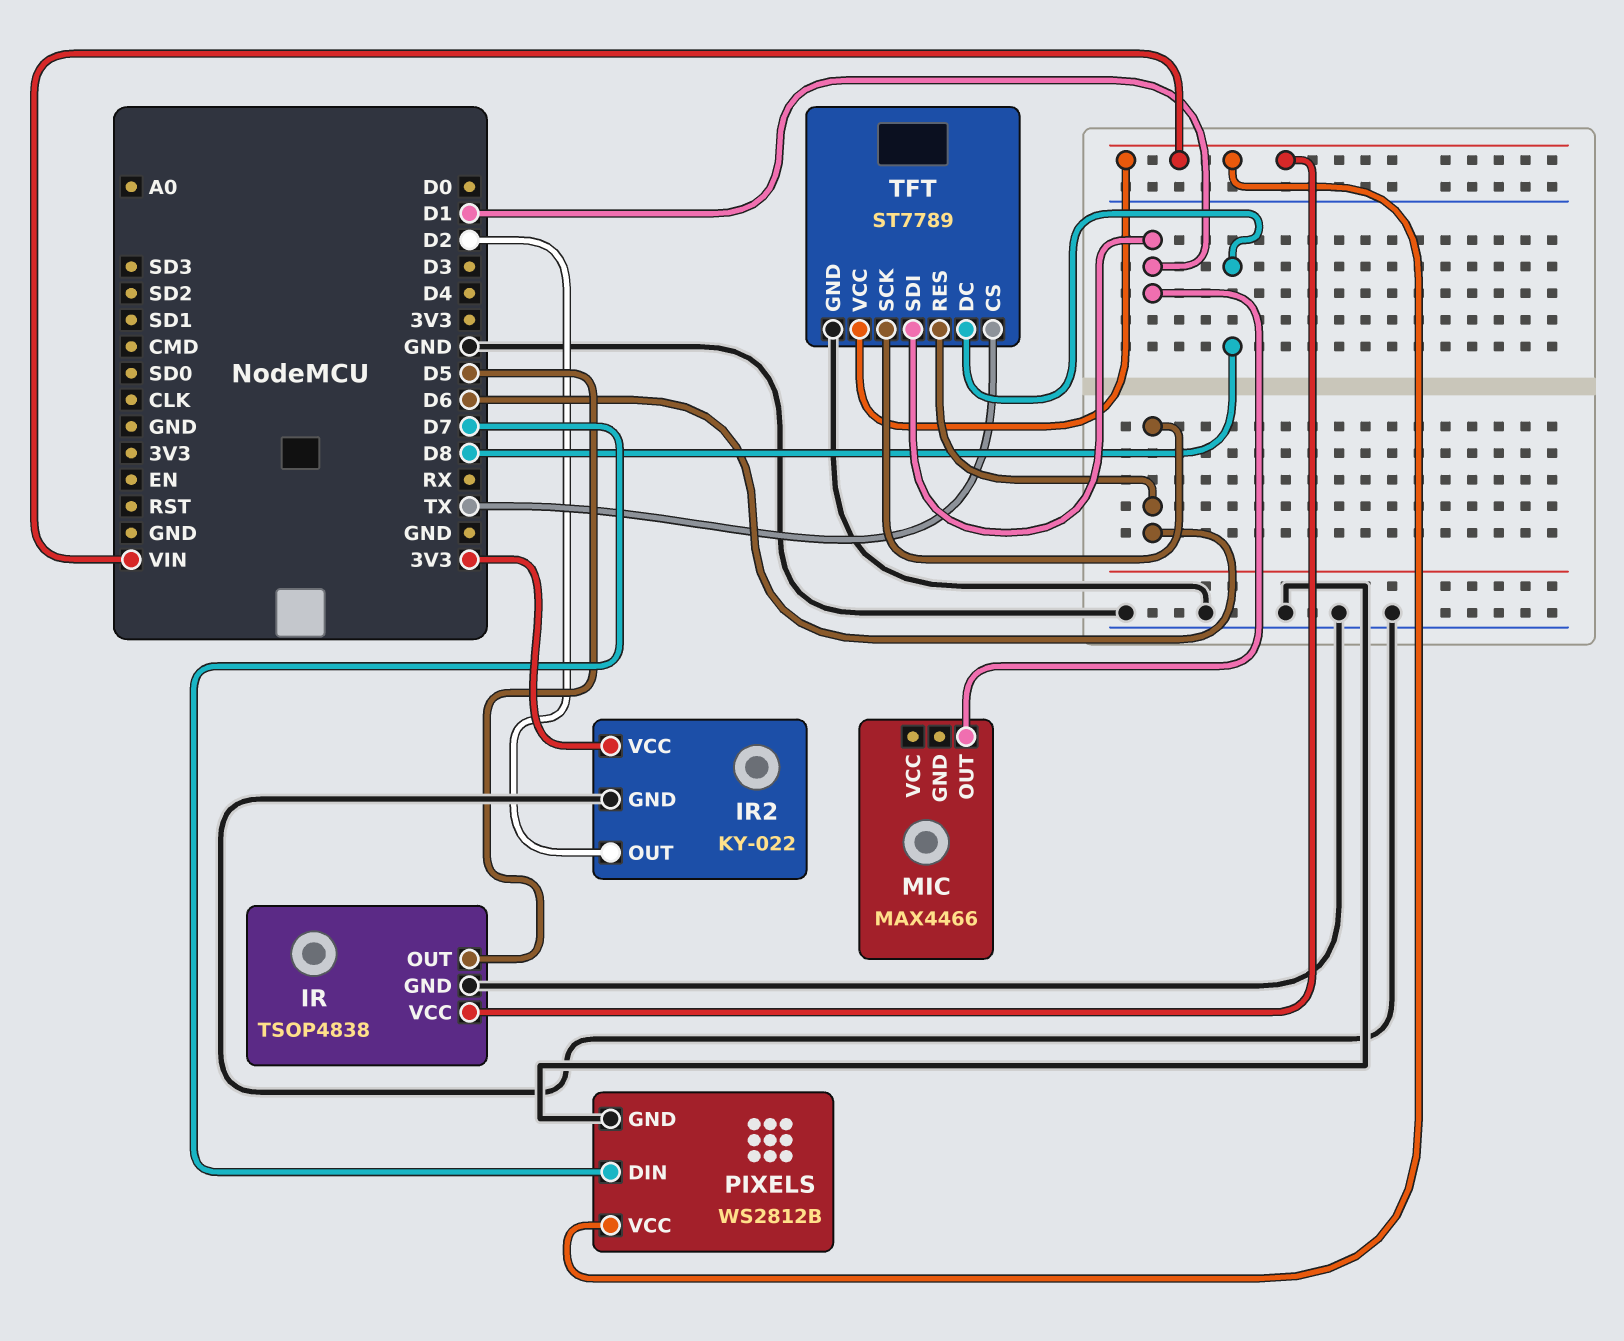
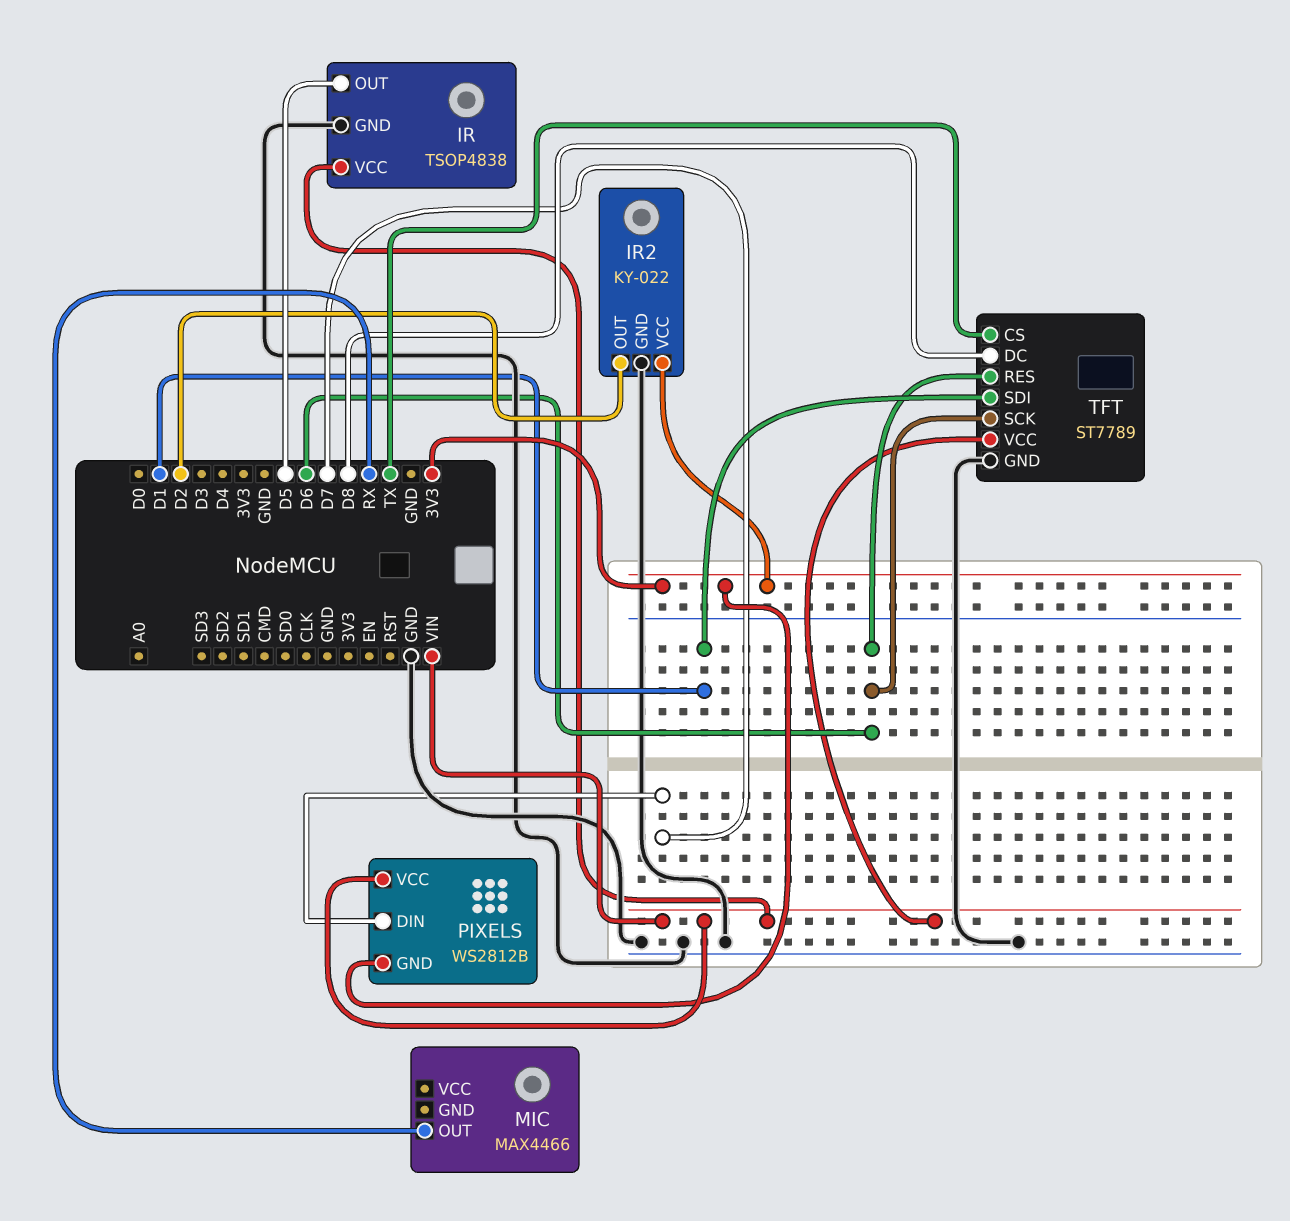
MIC pin OUT: D1 -> RX
PIXELS pin GND: GND -> 3V3

